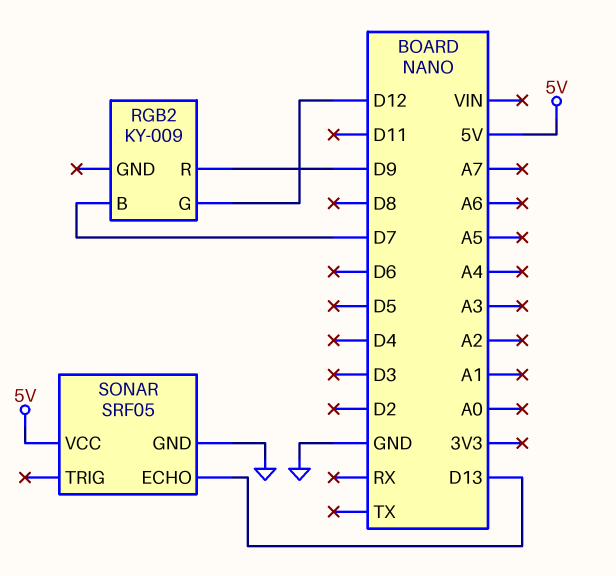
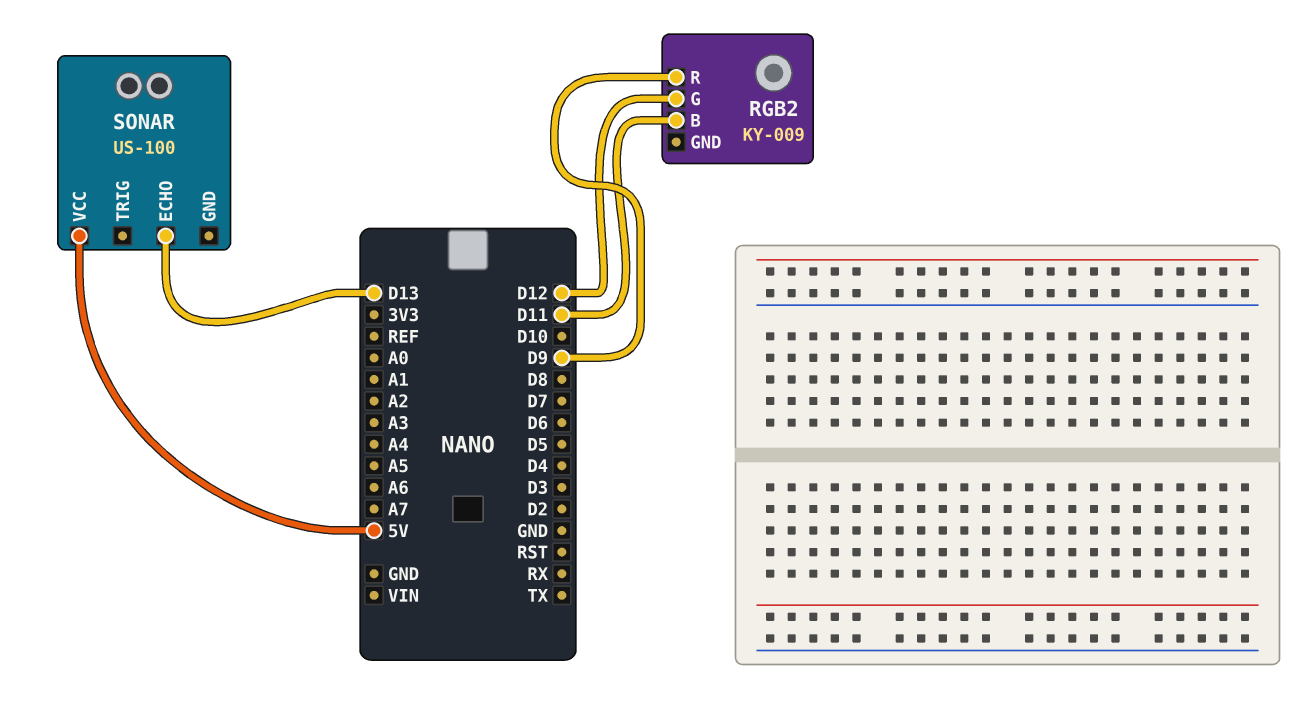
RGB2 pin B: D7 -> D11
SONAR: SRF05 -> US-100
SONAR pin GND: GND -> none

